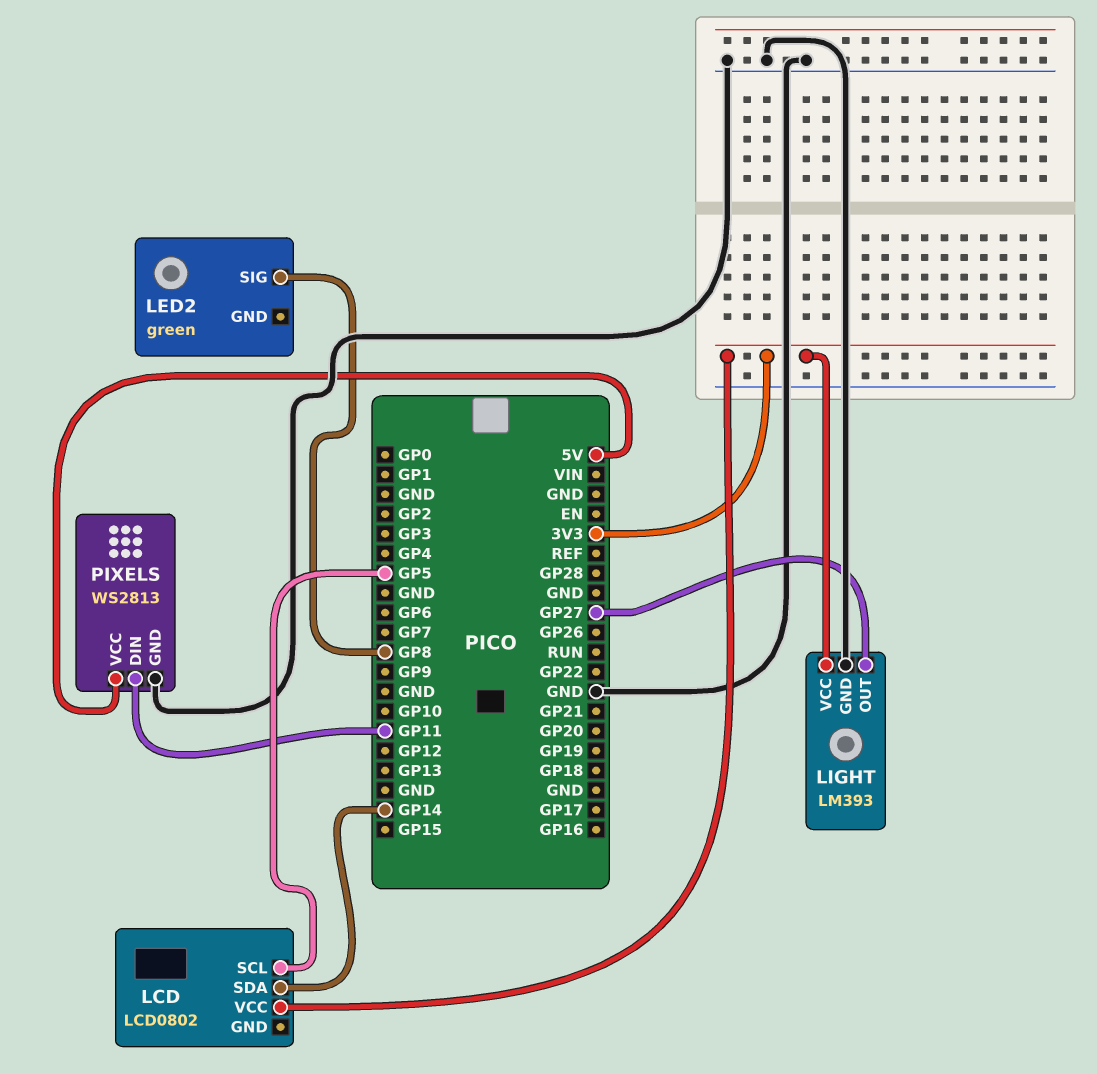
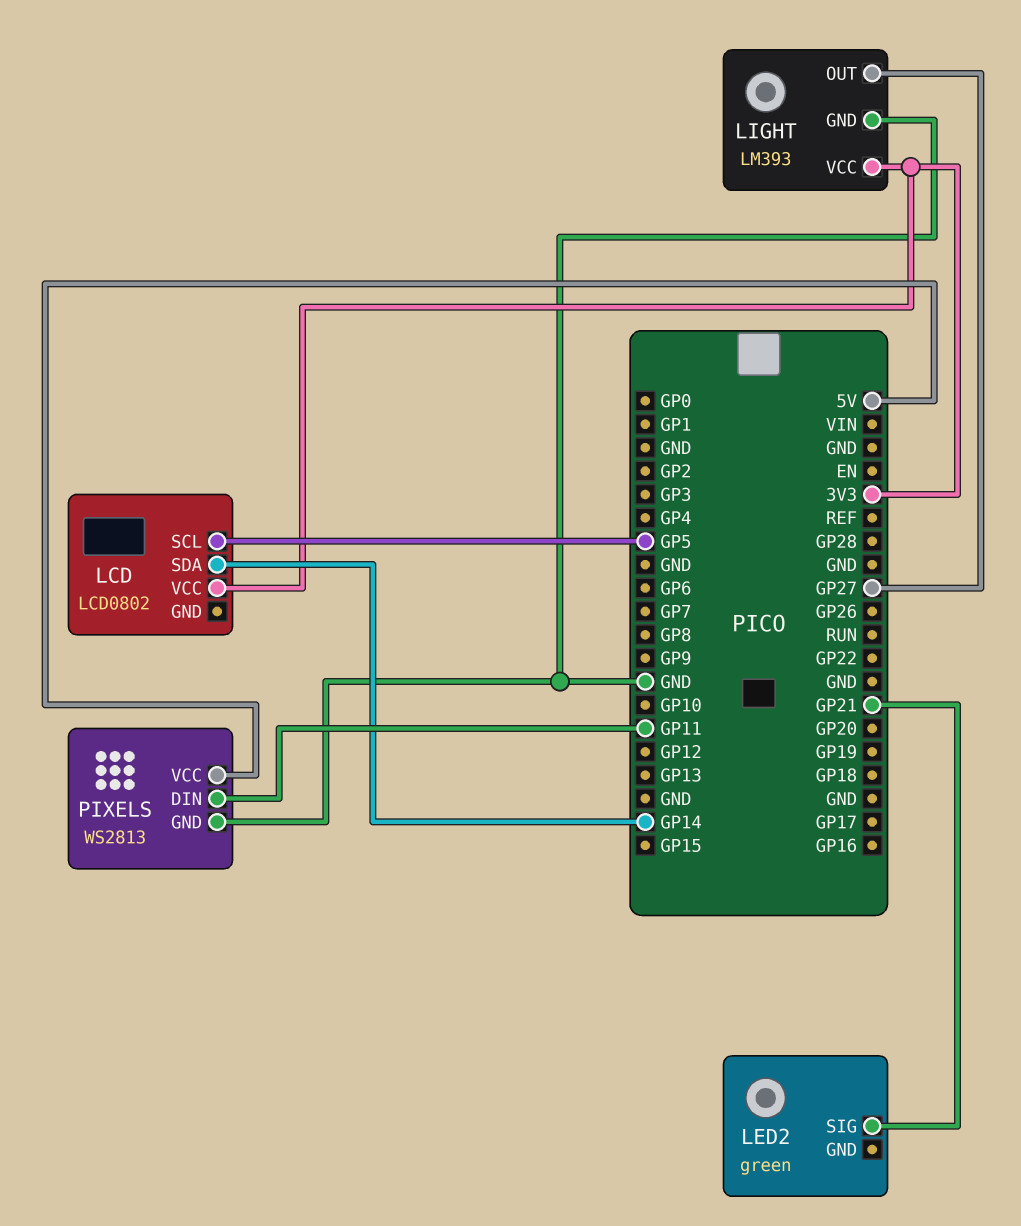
LED2 pin SIG: GP8 -> GP21

